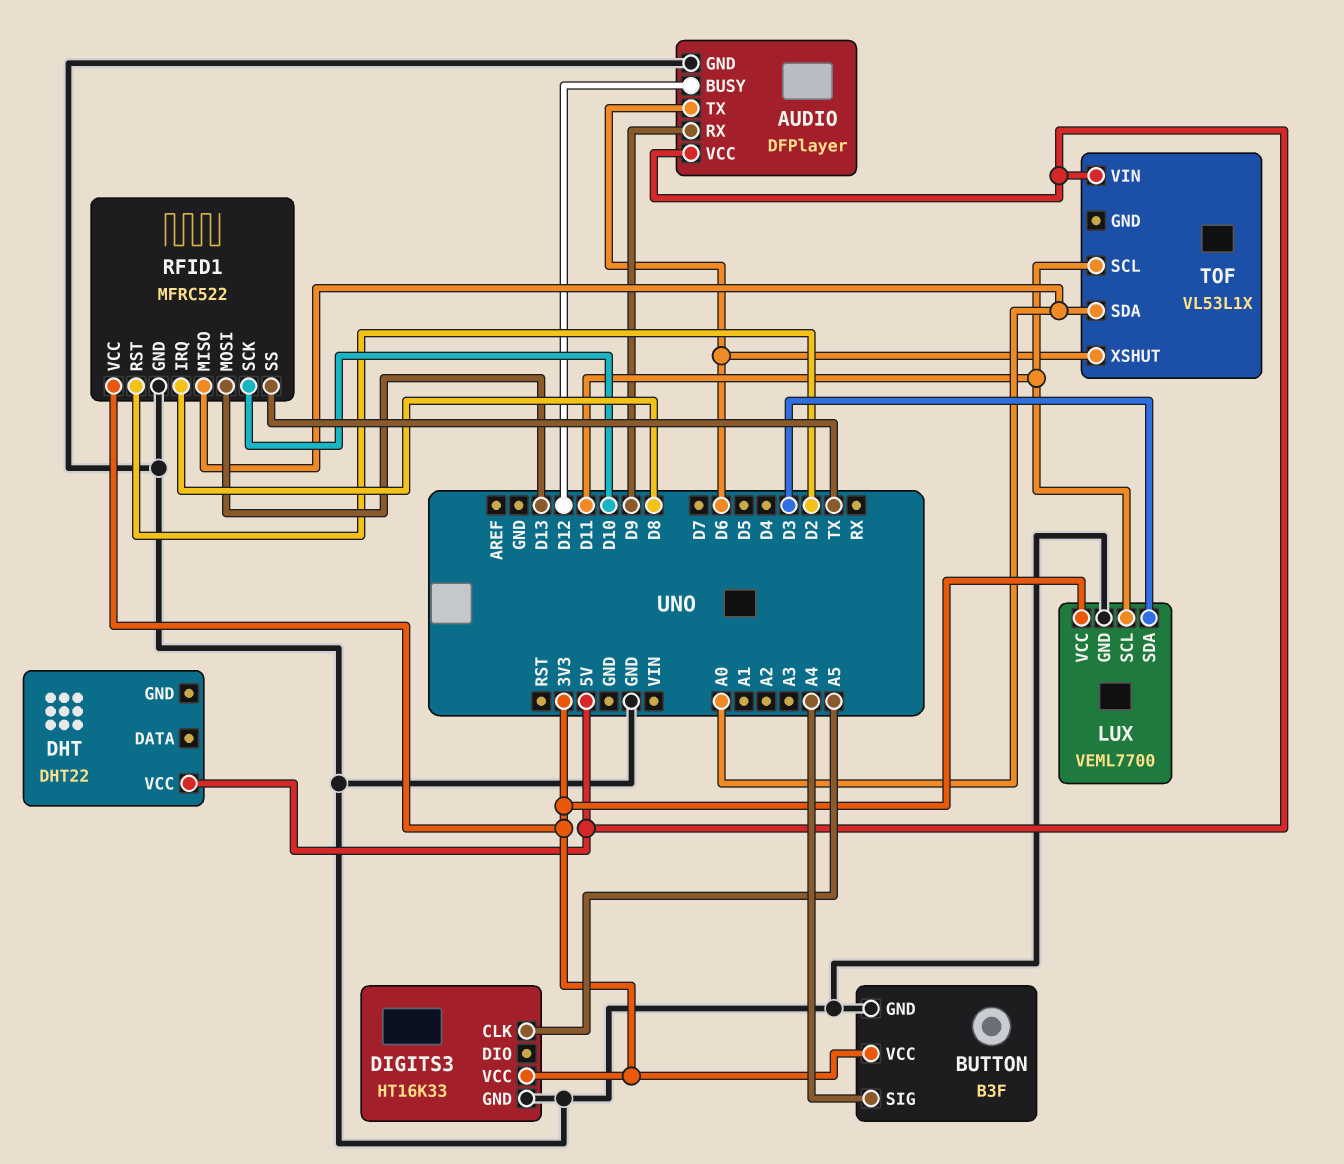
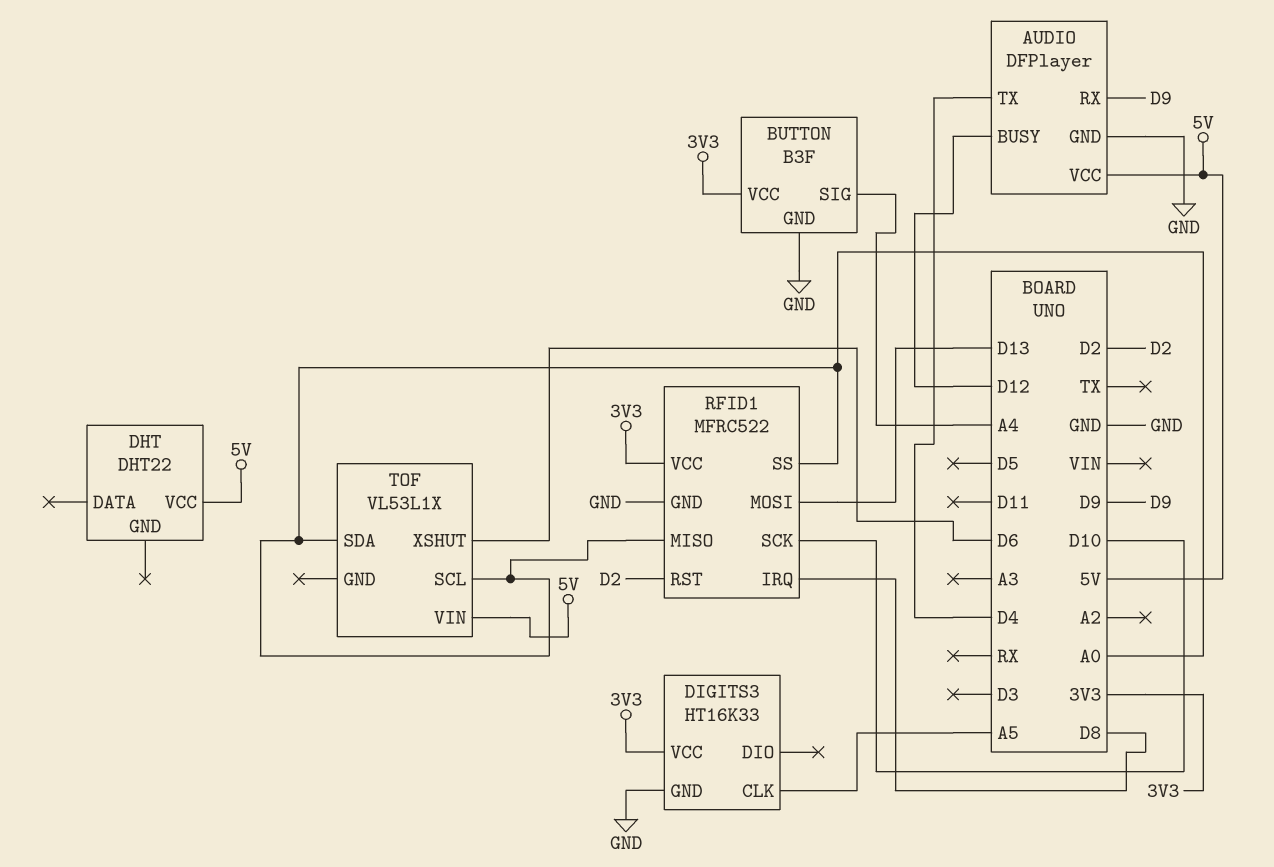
AUDIO pin TX: D6 -> D4
LUX: VEML7700 -> none
LUX pin GND: GND -> none
LUX pin SCL: D11 -> none
LUX pin SDA: D3 -> none
LUX pin VCC: 3V3 -> none
RFID1 pin SS: TX -> A0
TOF pin SCL: D11 -> A0

